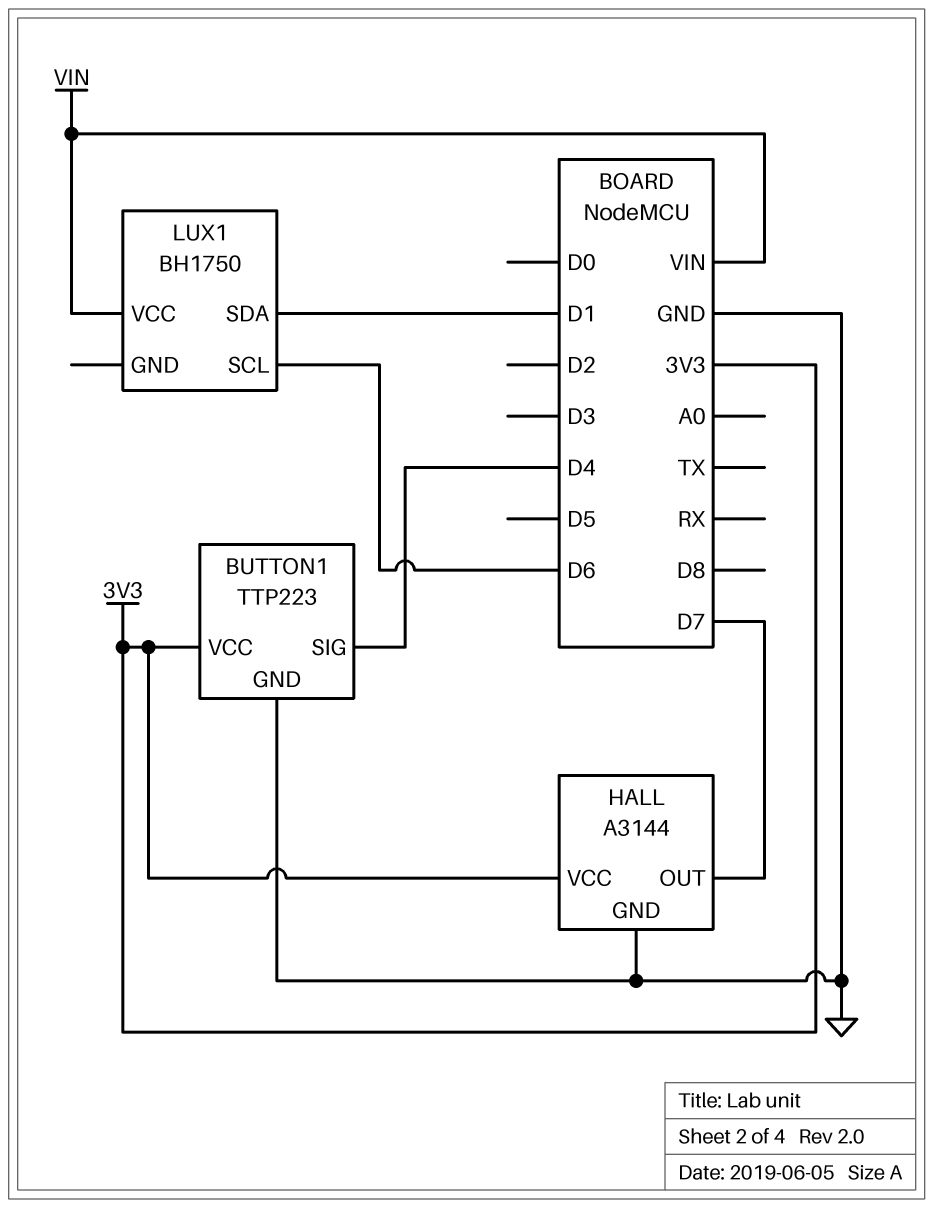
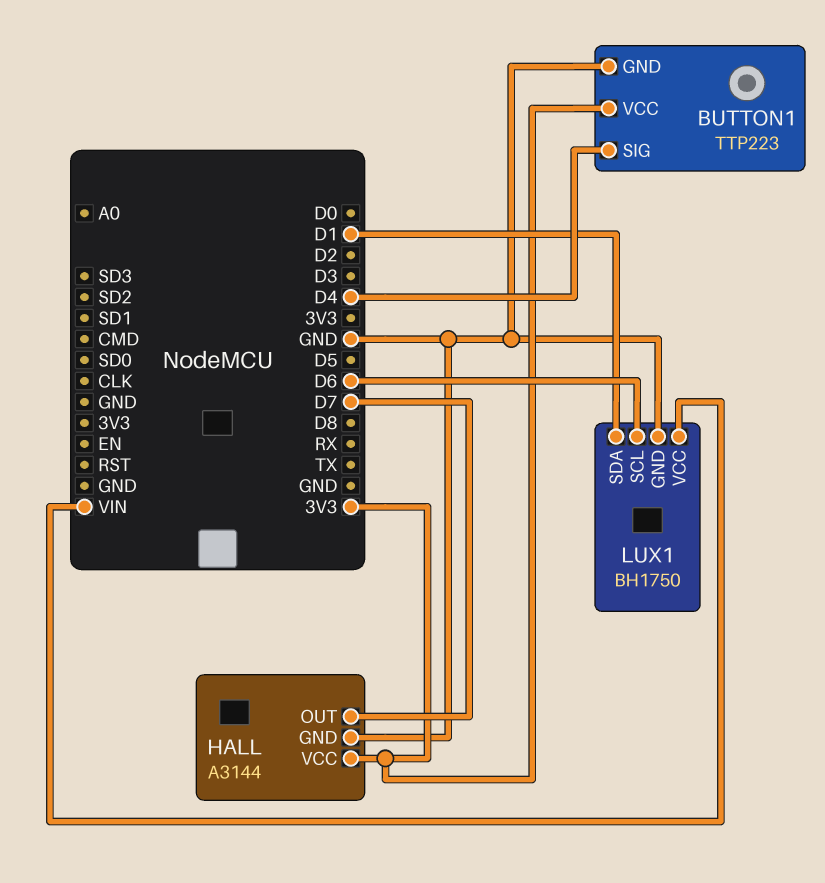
LUX1 pin GND: none -> GND

